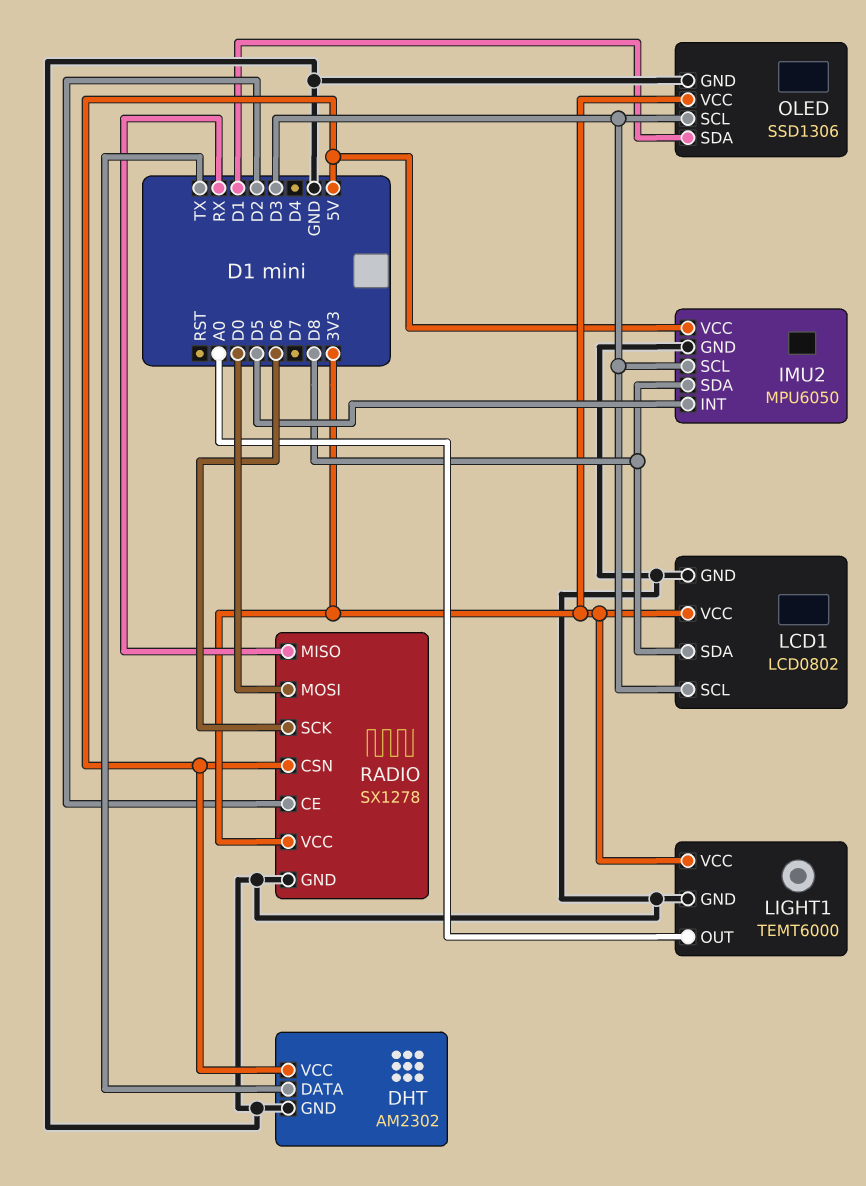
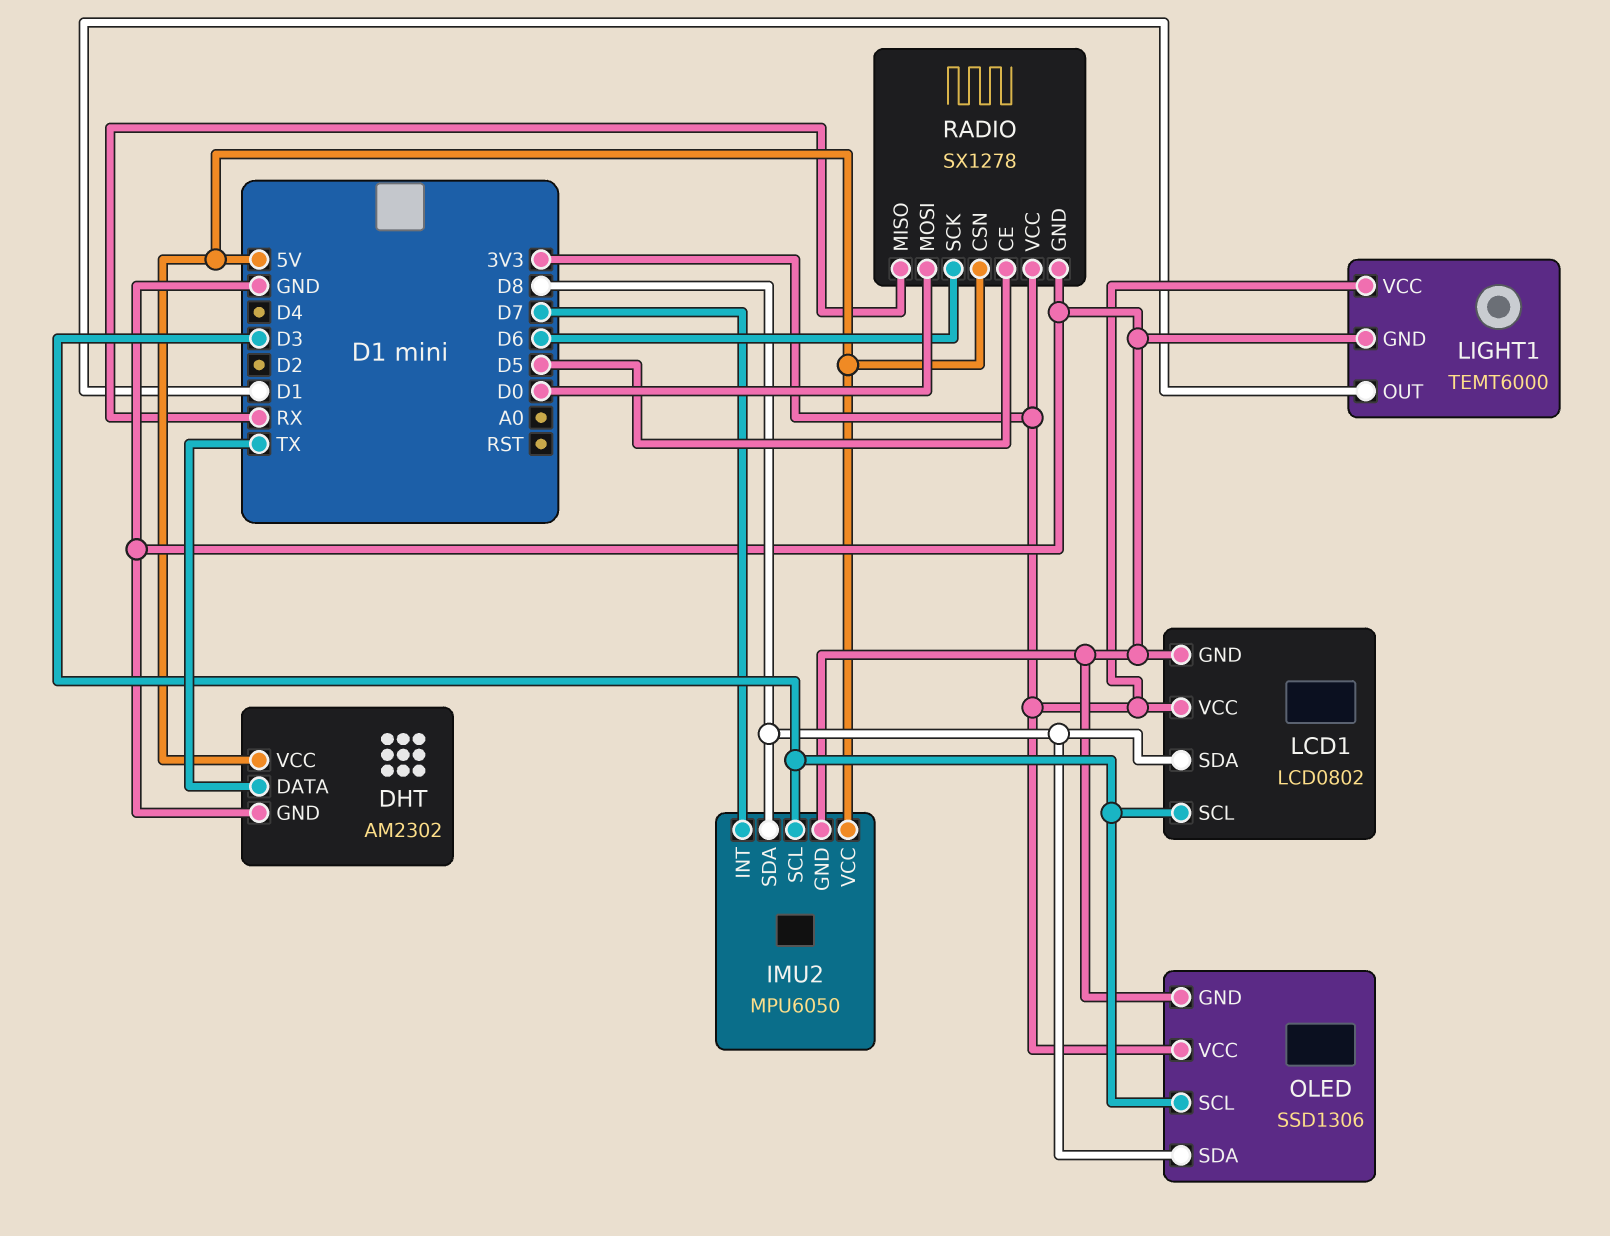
IMU2 pin INT: D5 -> D7
LIGHT1 pin OUT: A0 -> D1
OLED pin SDA: D1 -> D8
RADIO pin CE: D2 -> D5

